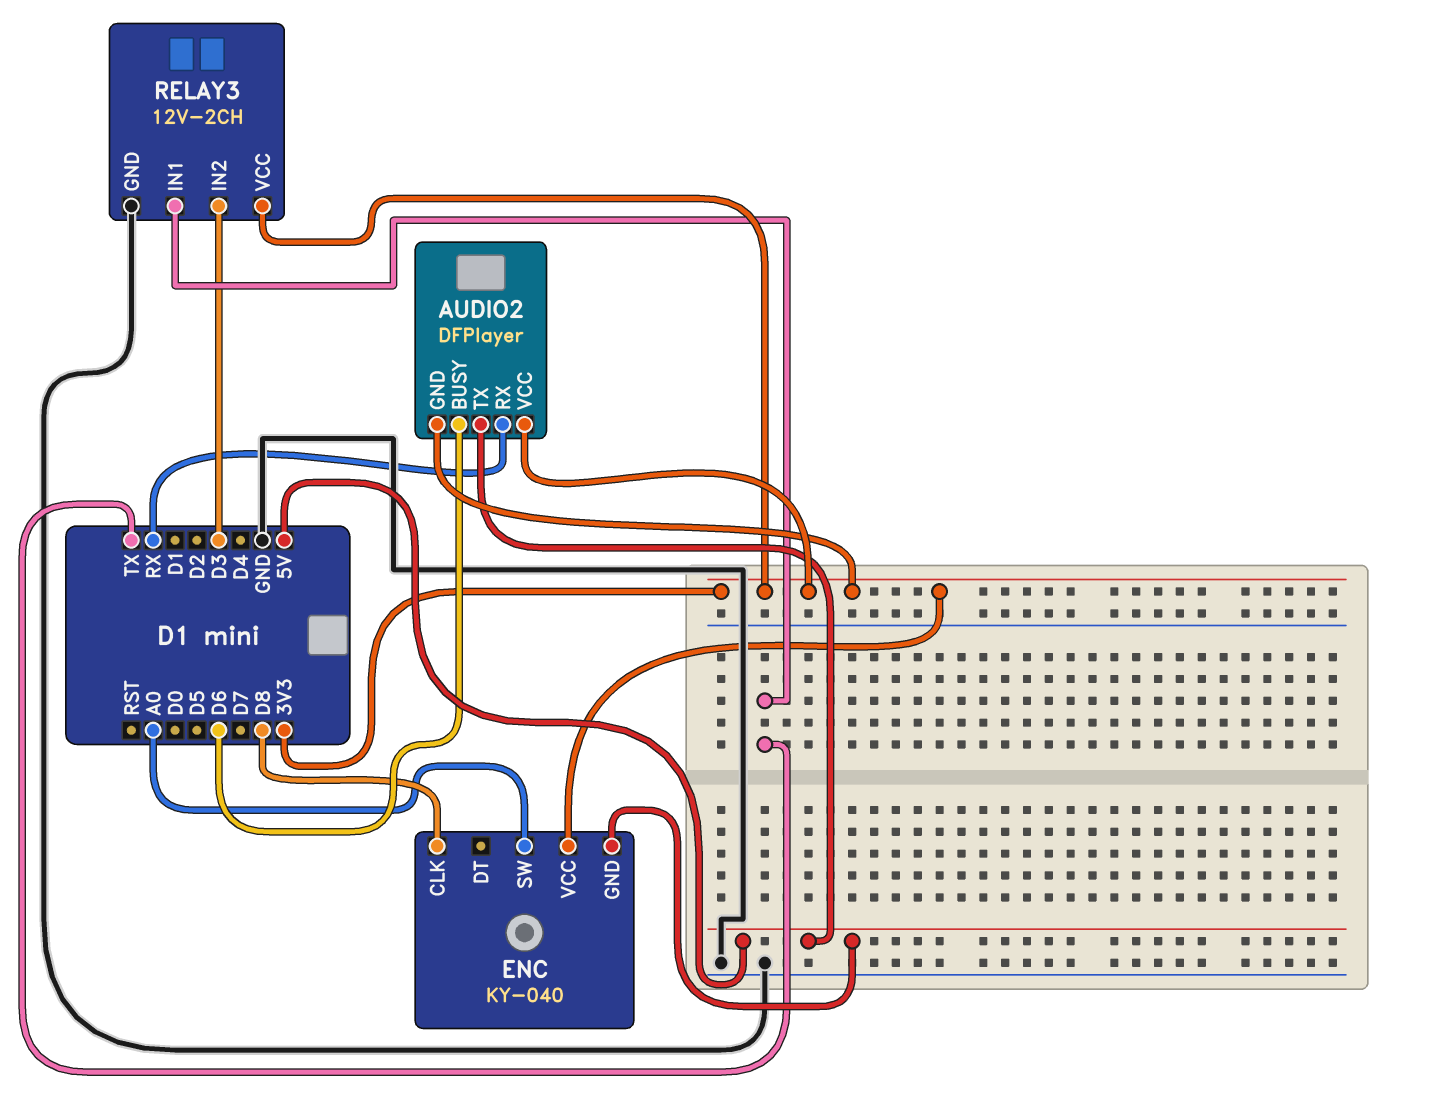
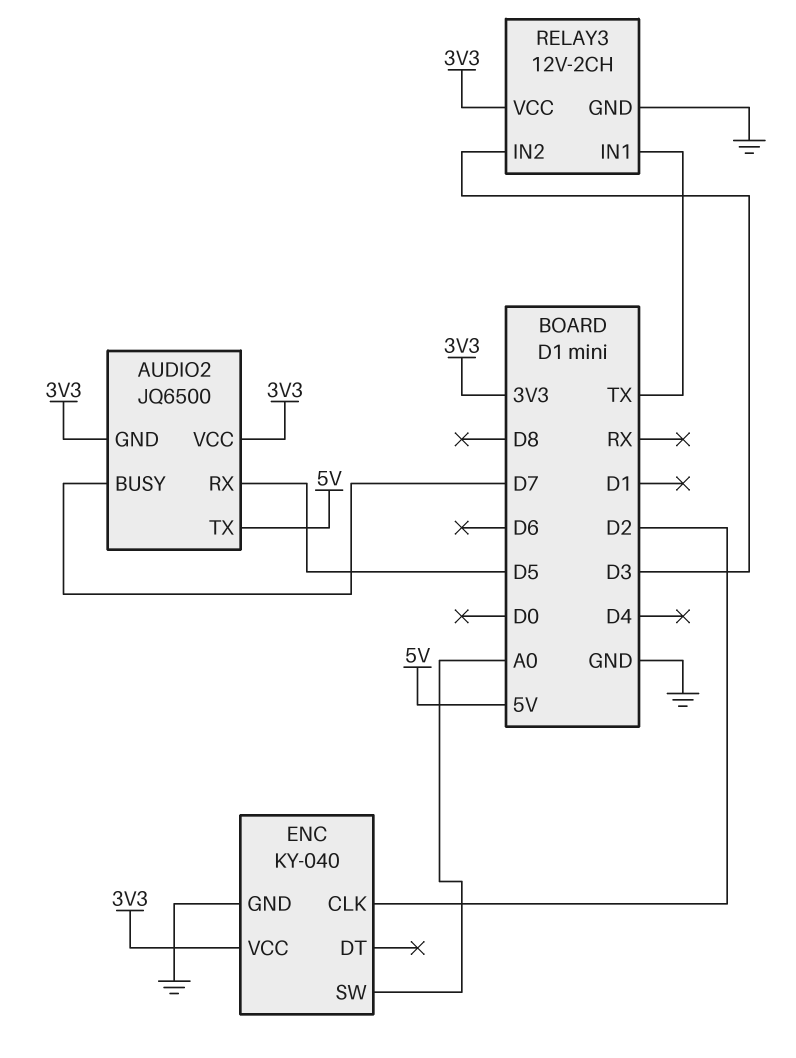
AUDIO2: DFPlayer -> JQ6500
AUDIO2 pin BUSY: D6 -> D7
AUDIO2 pin RX: RX -> D5
ENC pin CLK: D8 -> D2
ENC pin GND: 5V -> GND

